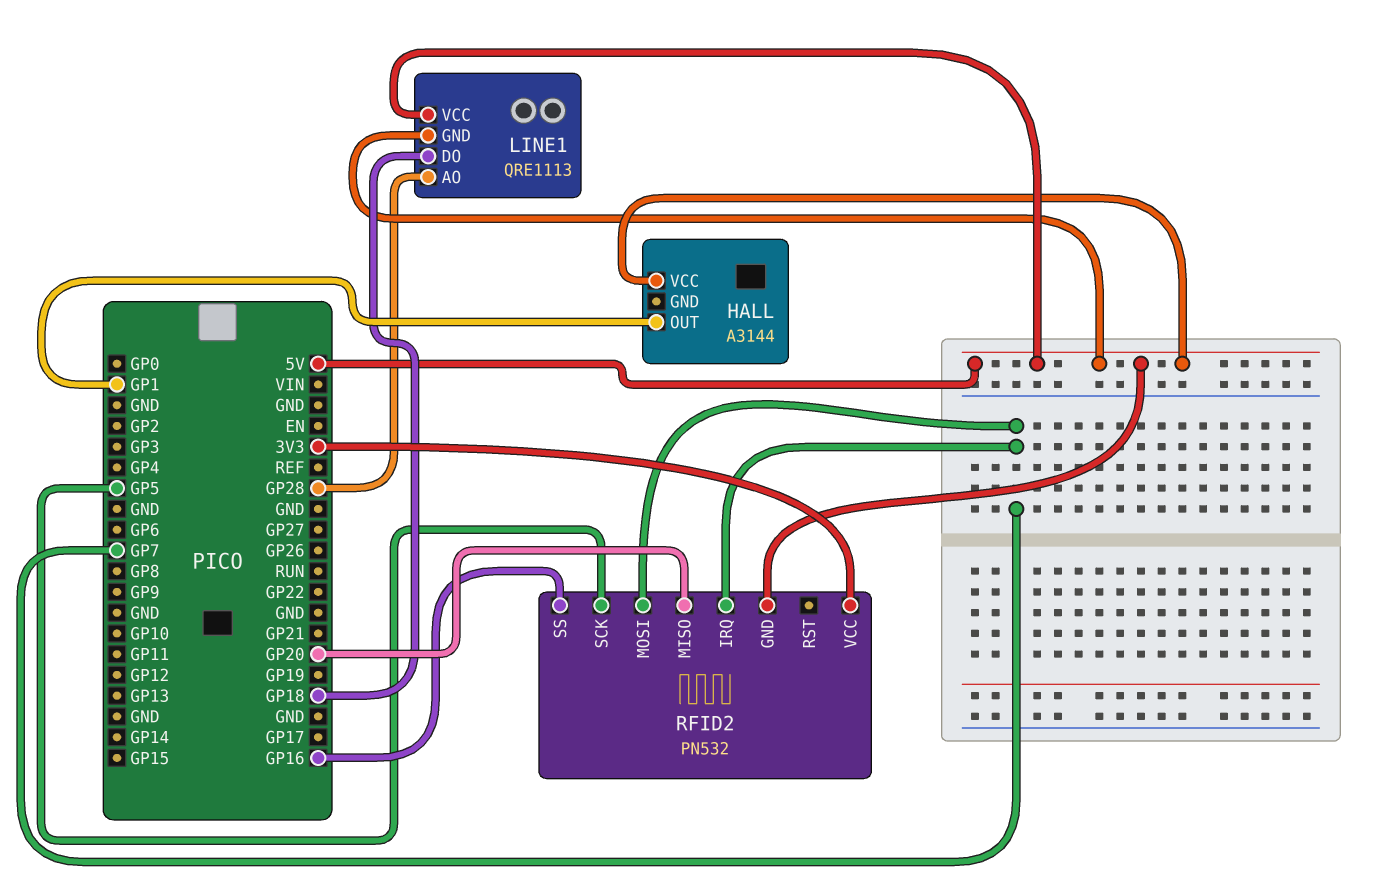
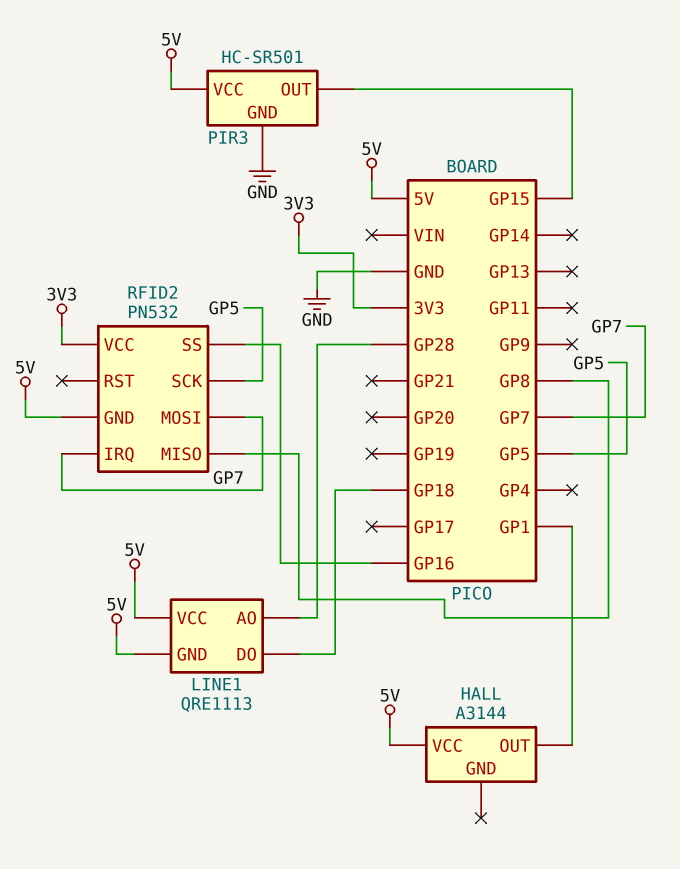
PIR3: none -> HC-SR501
PIR3 pin GND: none -> GND
PIR3 pin OUT: none -> GP15
PIR3 pin VCC: none -> 5V
RFID2 pin MISO: GP20 -> GP8

